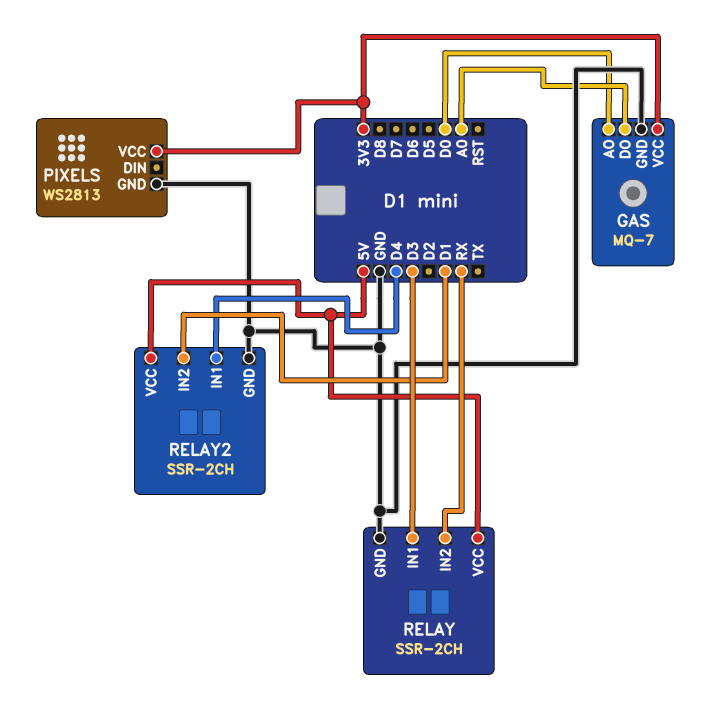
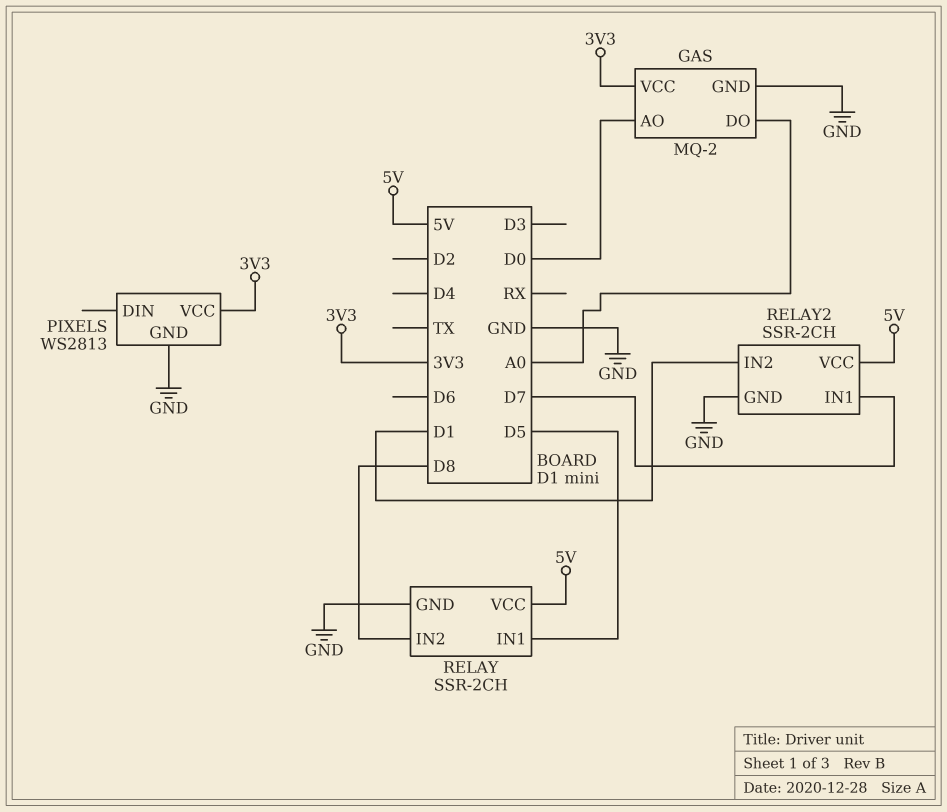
GAS: MQ-7 -> MQ-2
RELAY pin IN1: D3 -> D5
RELAY pin IN2: RX -> D8
RELAY2 pin IN1: D4 -> D7

